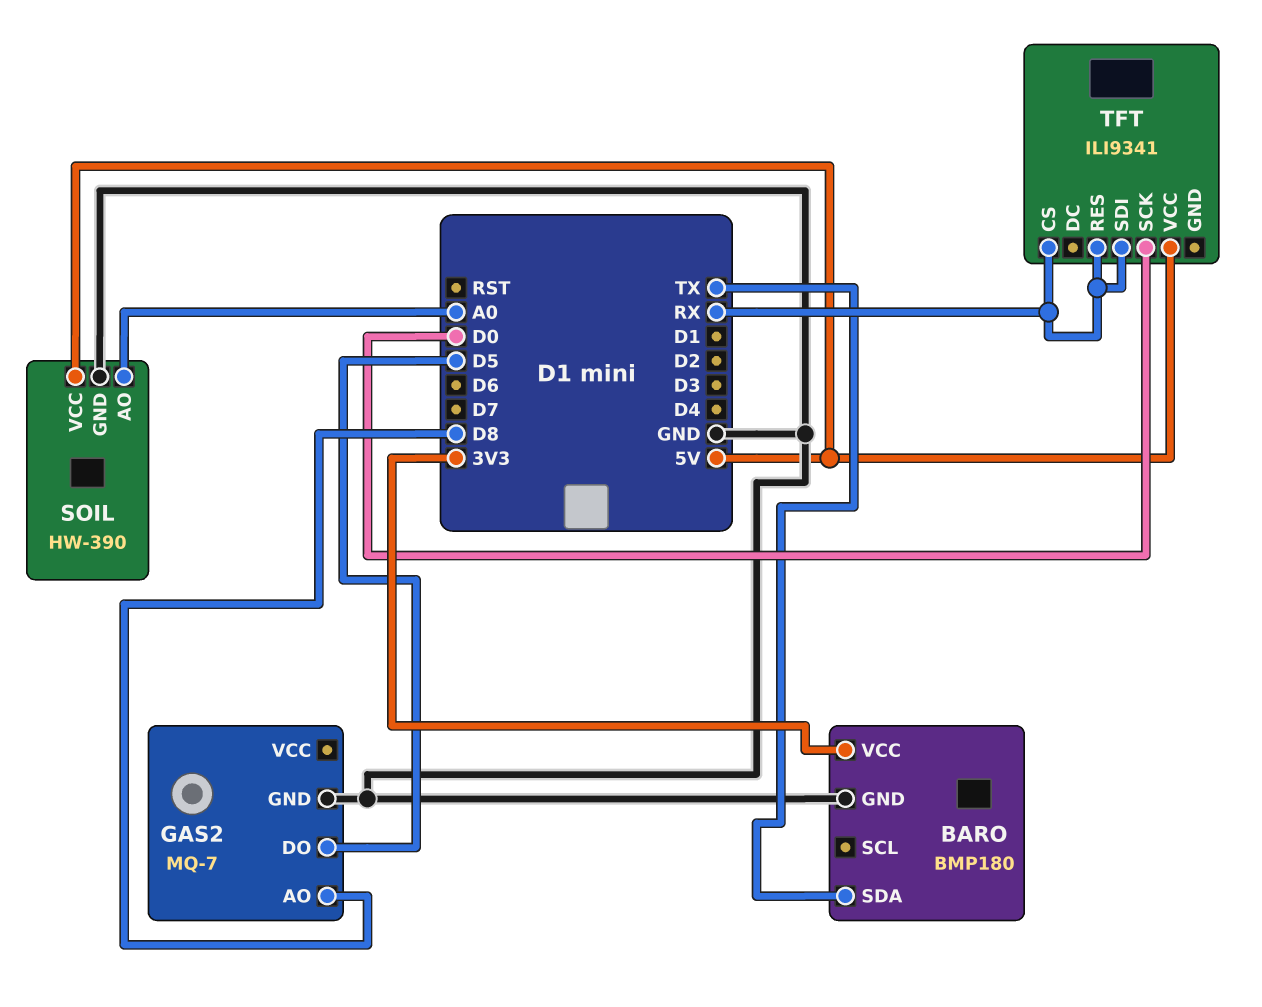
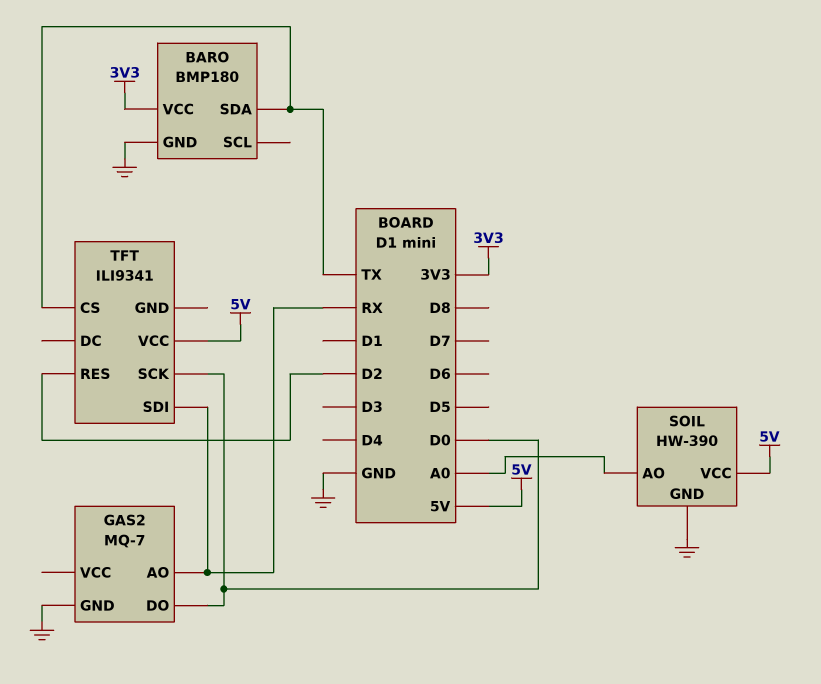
GAS2 pin AO: D8 -> RX
GAS2 pin DO: D5 -> D0
TFT pin CS: RX -> TX
TFT pin RES: RX -> D2

